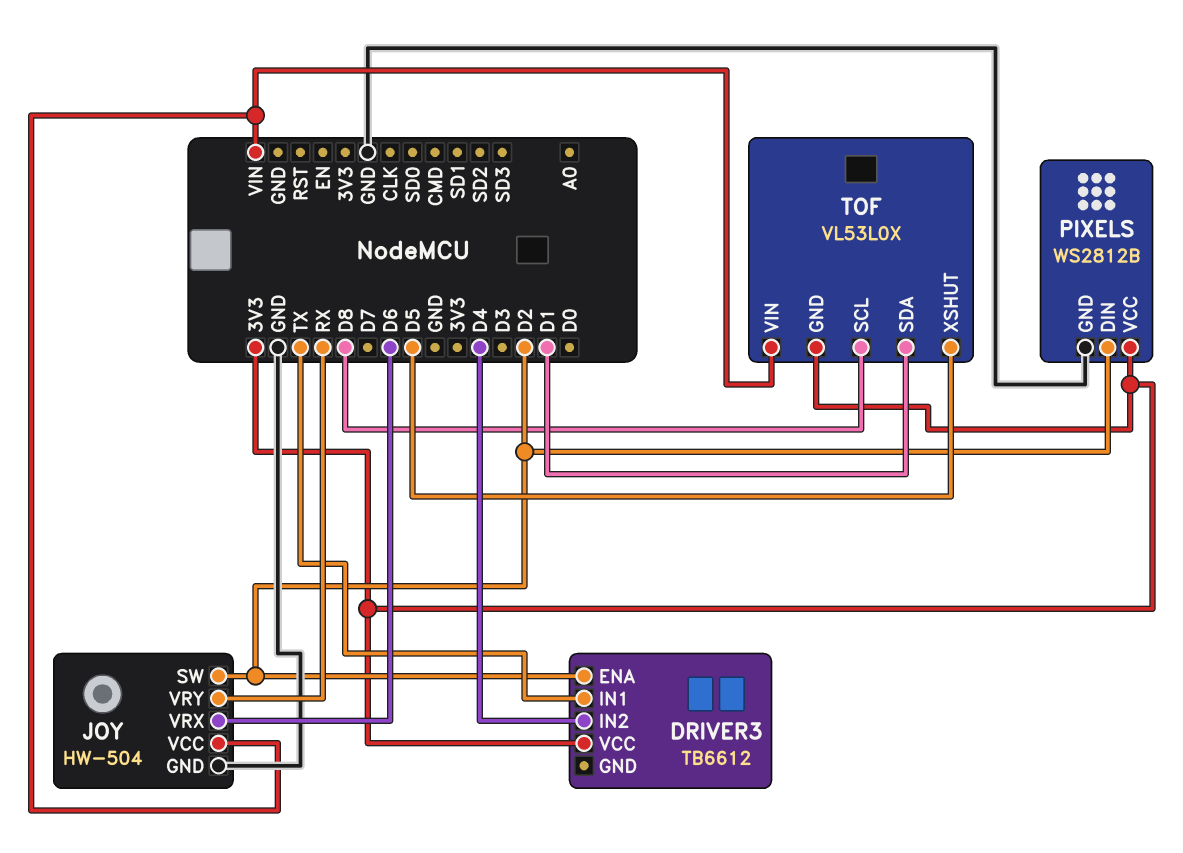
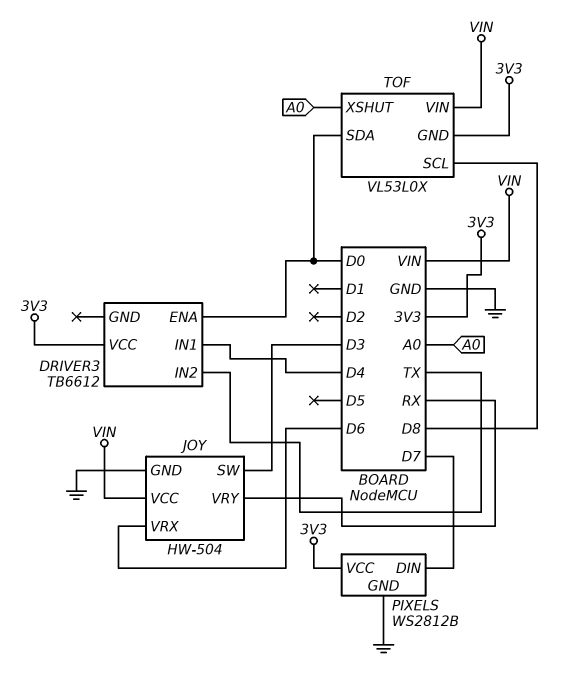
DRIVER3 pin ENA: D2 -> D0
DRIVER3 pin IN1: TX -> D4
DRIVER3 pin IN2: D4 -> TX
JOY pin SW: D2 -> D3
PIXELS pin DIN: D2 -> D7
TOF pin SDA: D1 -> D0
TOF pin XSHUT: D5 -> A0

